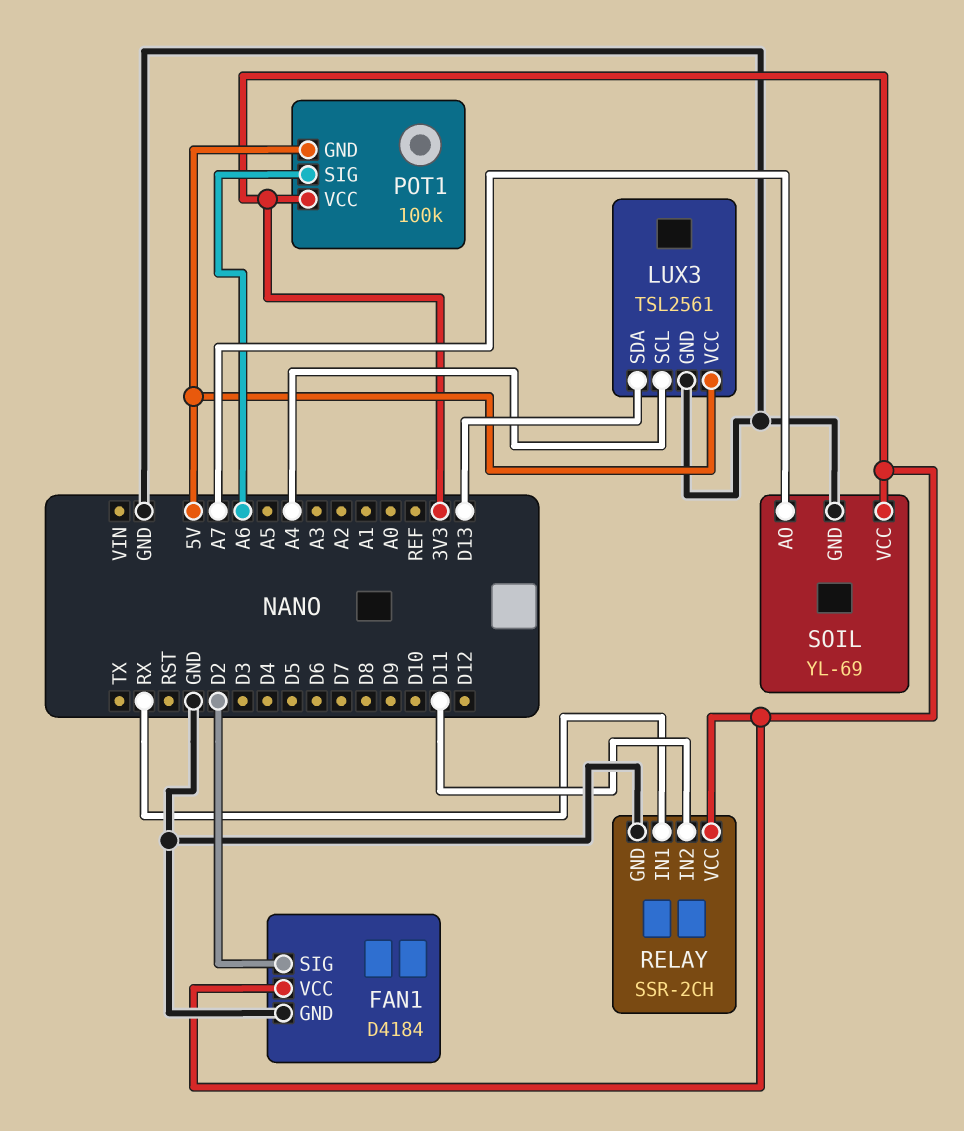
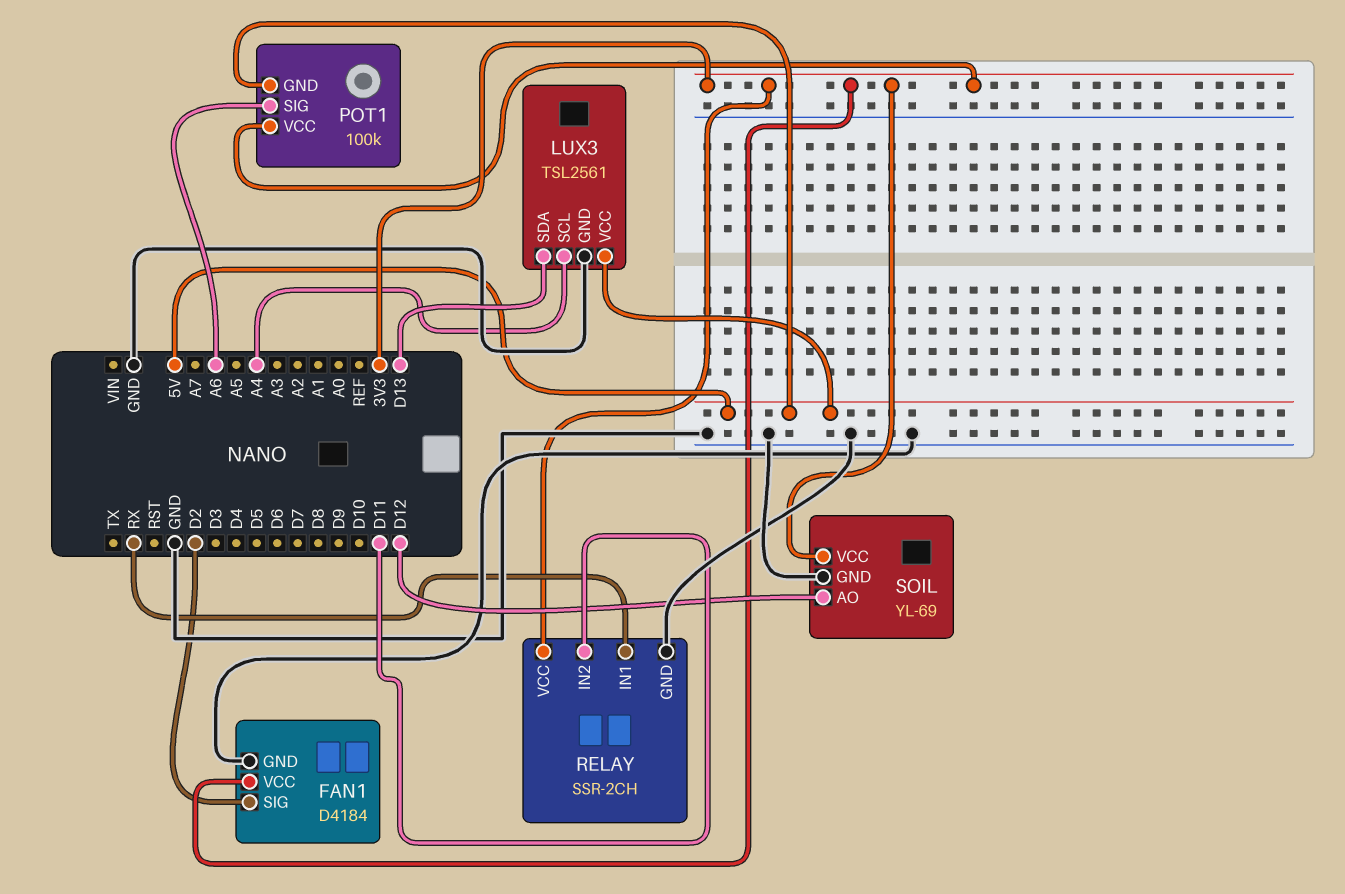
SOIL pin AO: A7 -> D12

